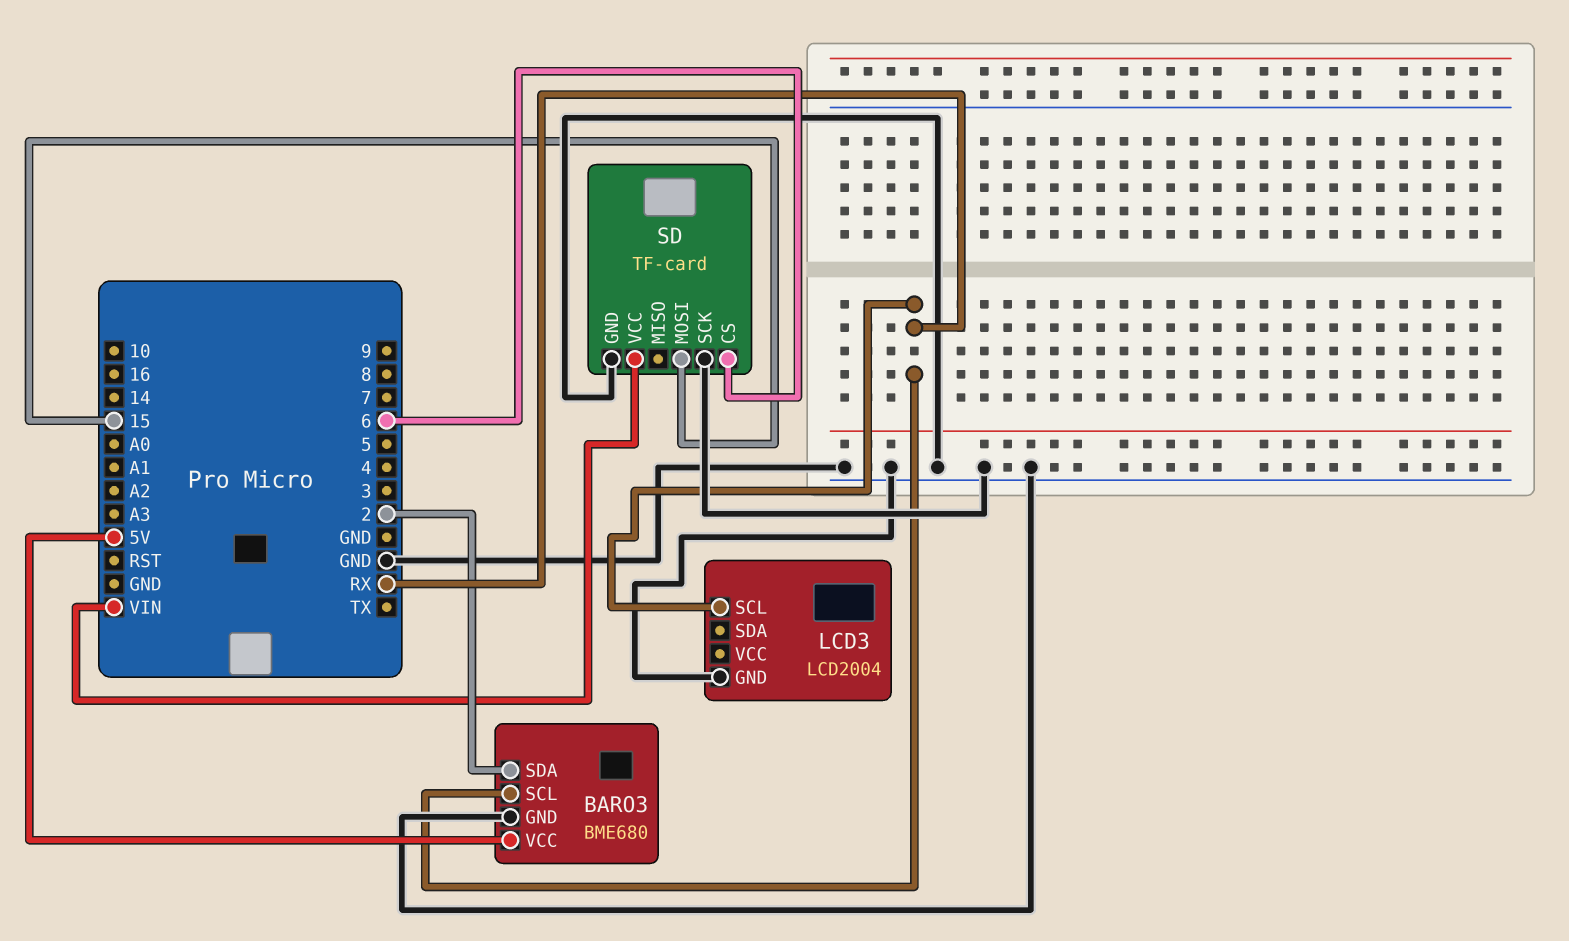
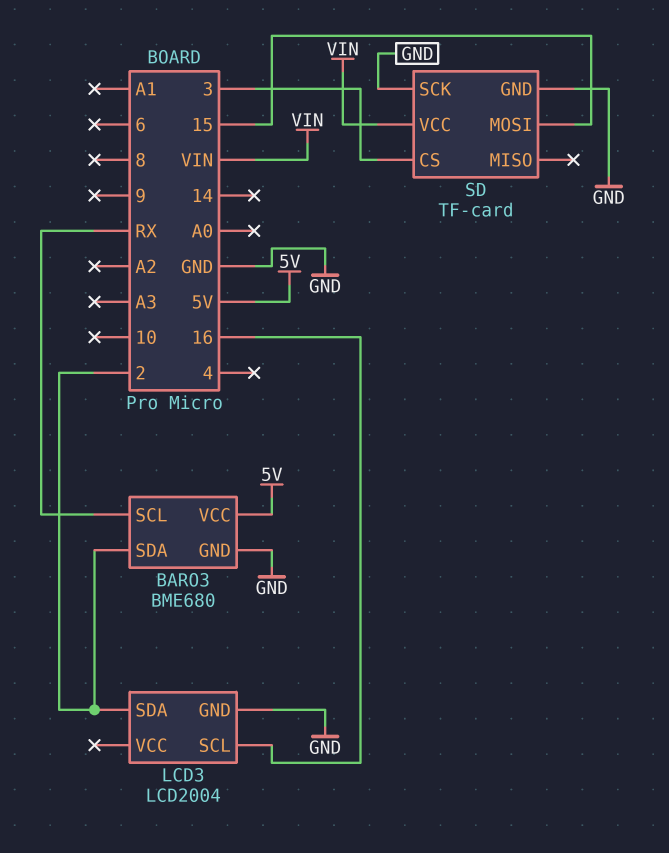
LCD3 pin SCL: RX -> 16
LCD3 pin SDA: none -> 2
SD pin CS: 6 -> 3

